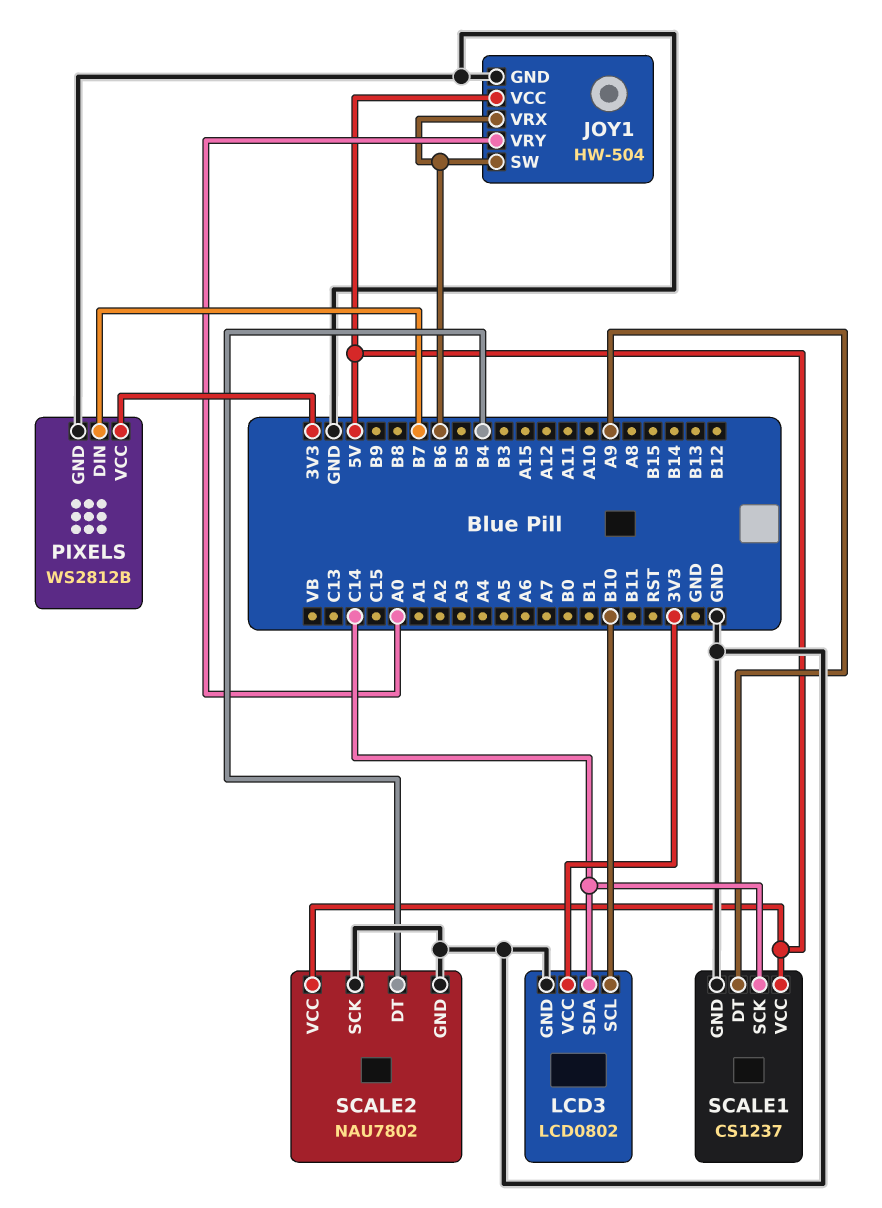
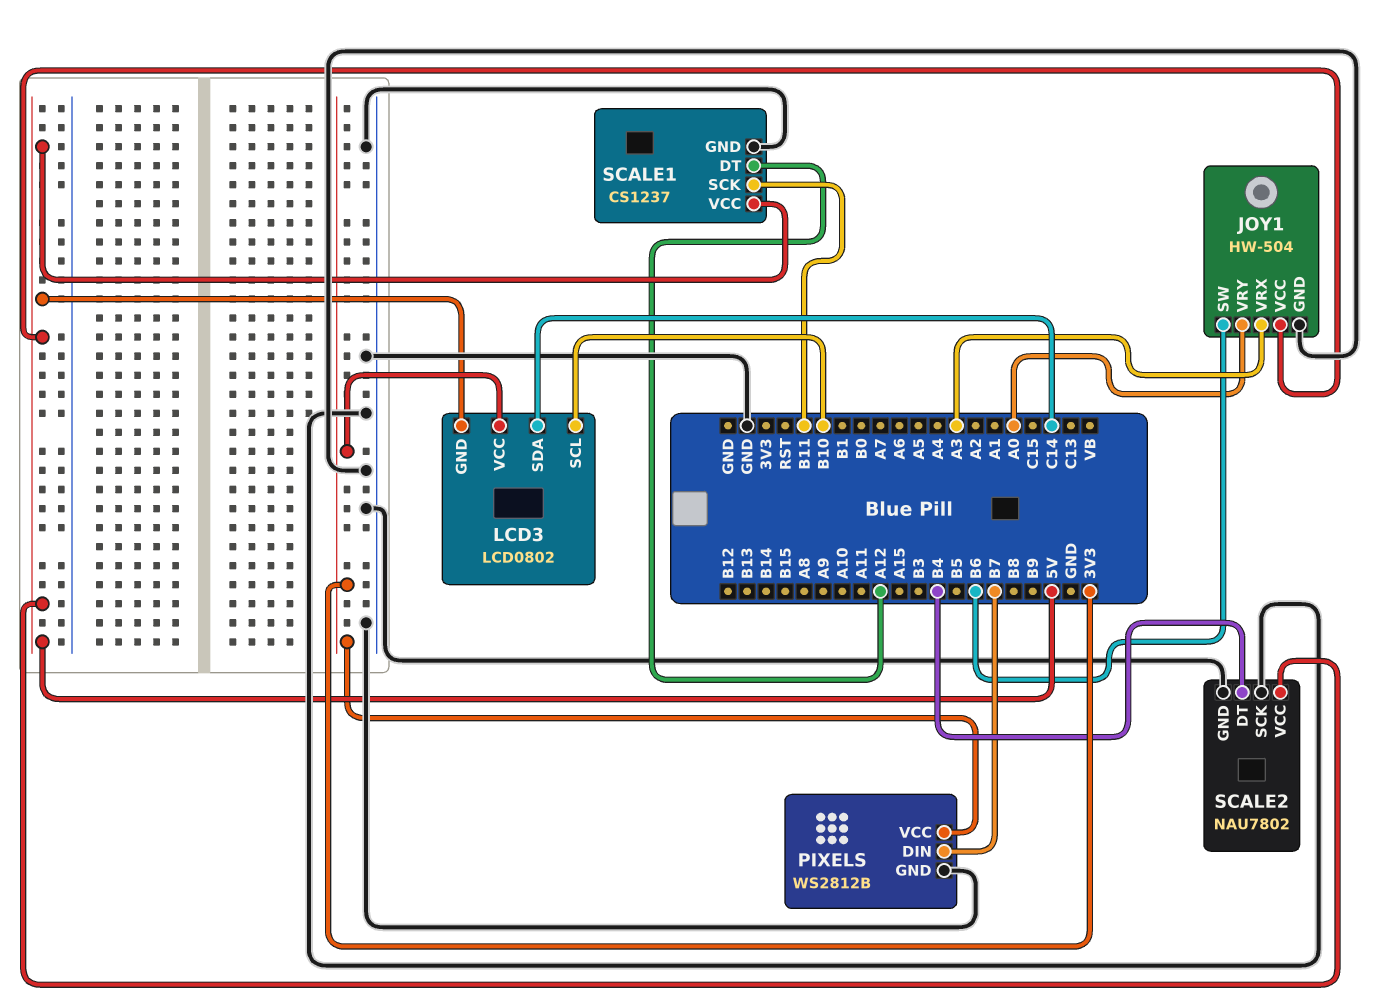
JOY1 pin VRX: B6 -> A3
LCD3 pin GND: GND -> 5V
SCALE1 pin DT: A9 -> A12
SCALE1 pin SCK: C14 -> B11

